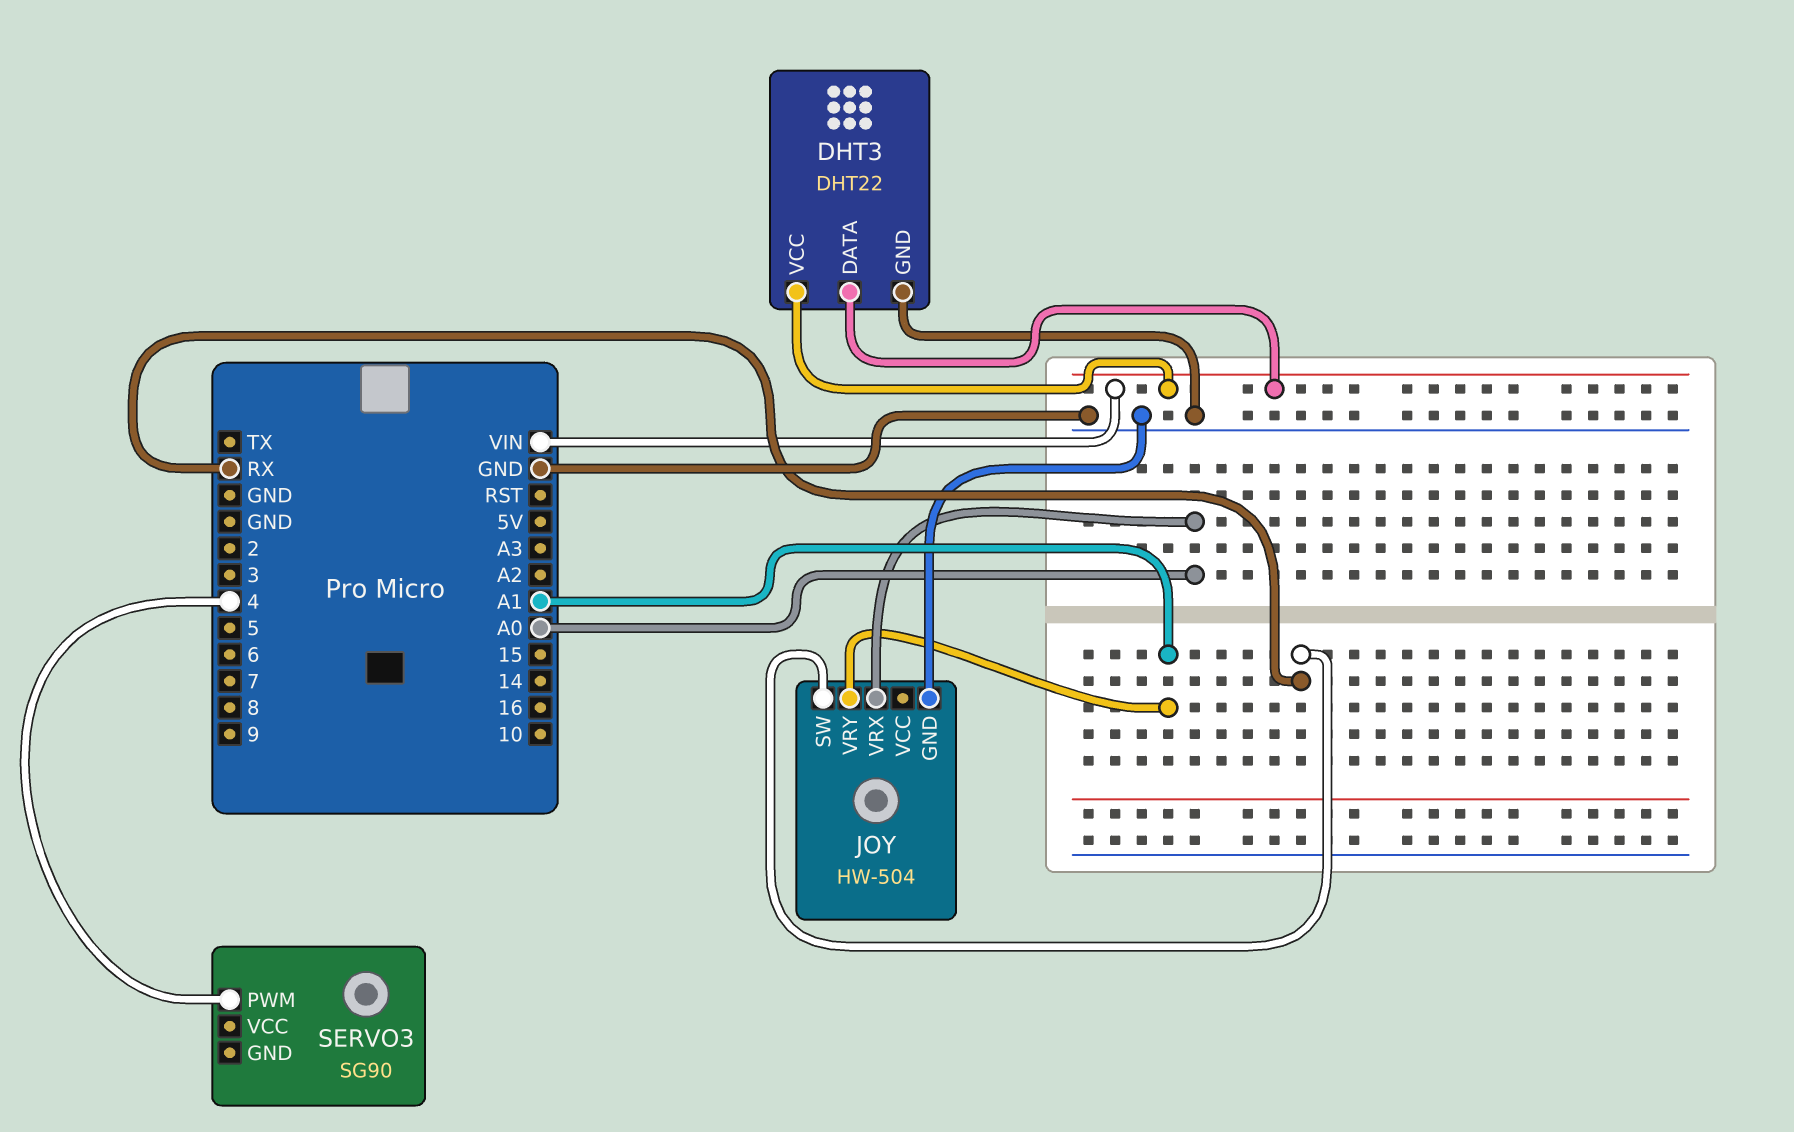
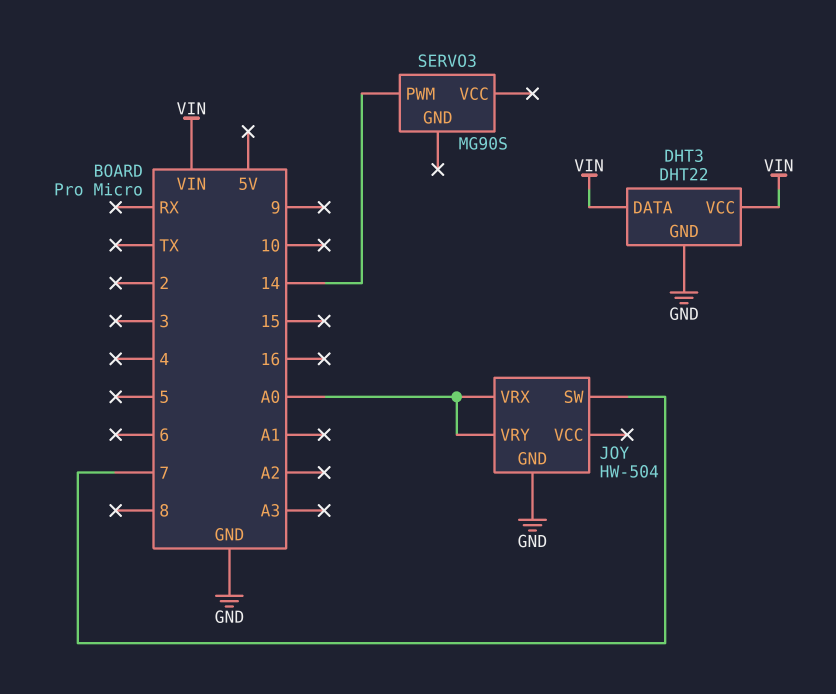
JOY pin SW: RX -> 7
JOY pin VRY: A1 -> A0
SERVO3: SG90 -> MG90S
SERVO3 pin PWM: 4 -> 14

